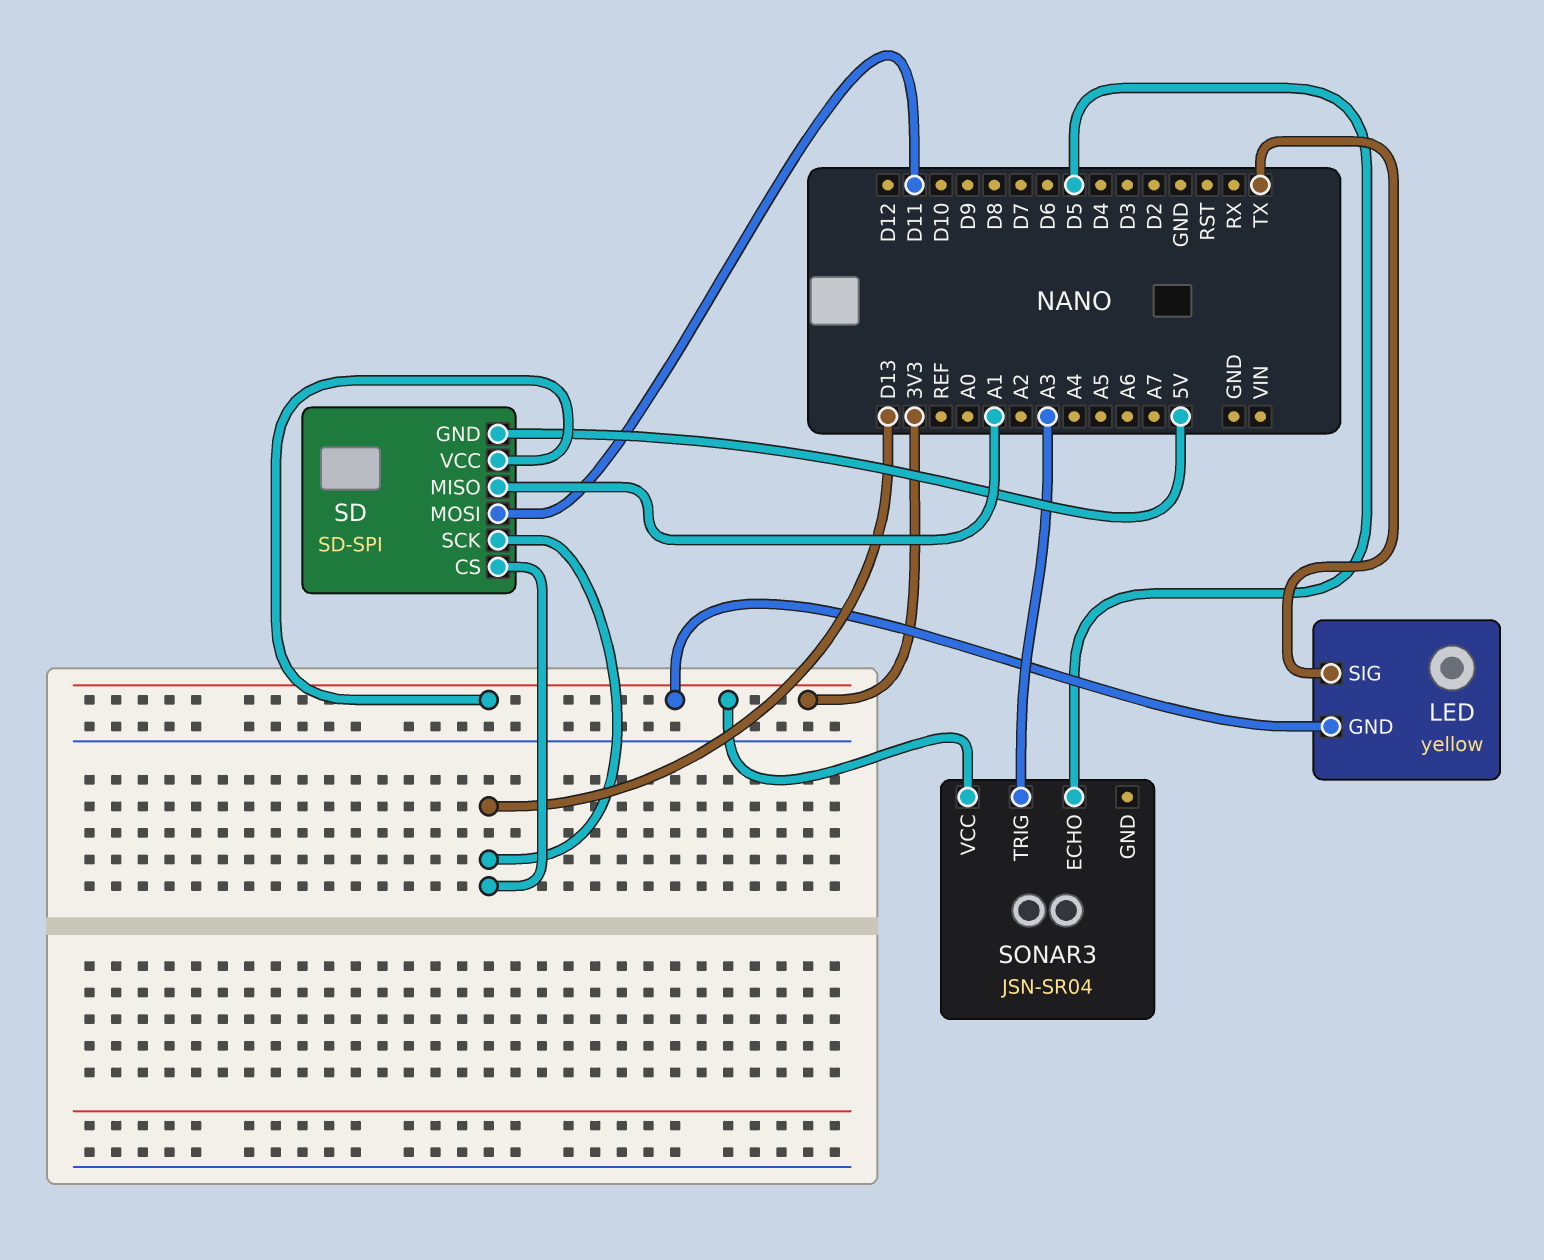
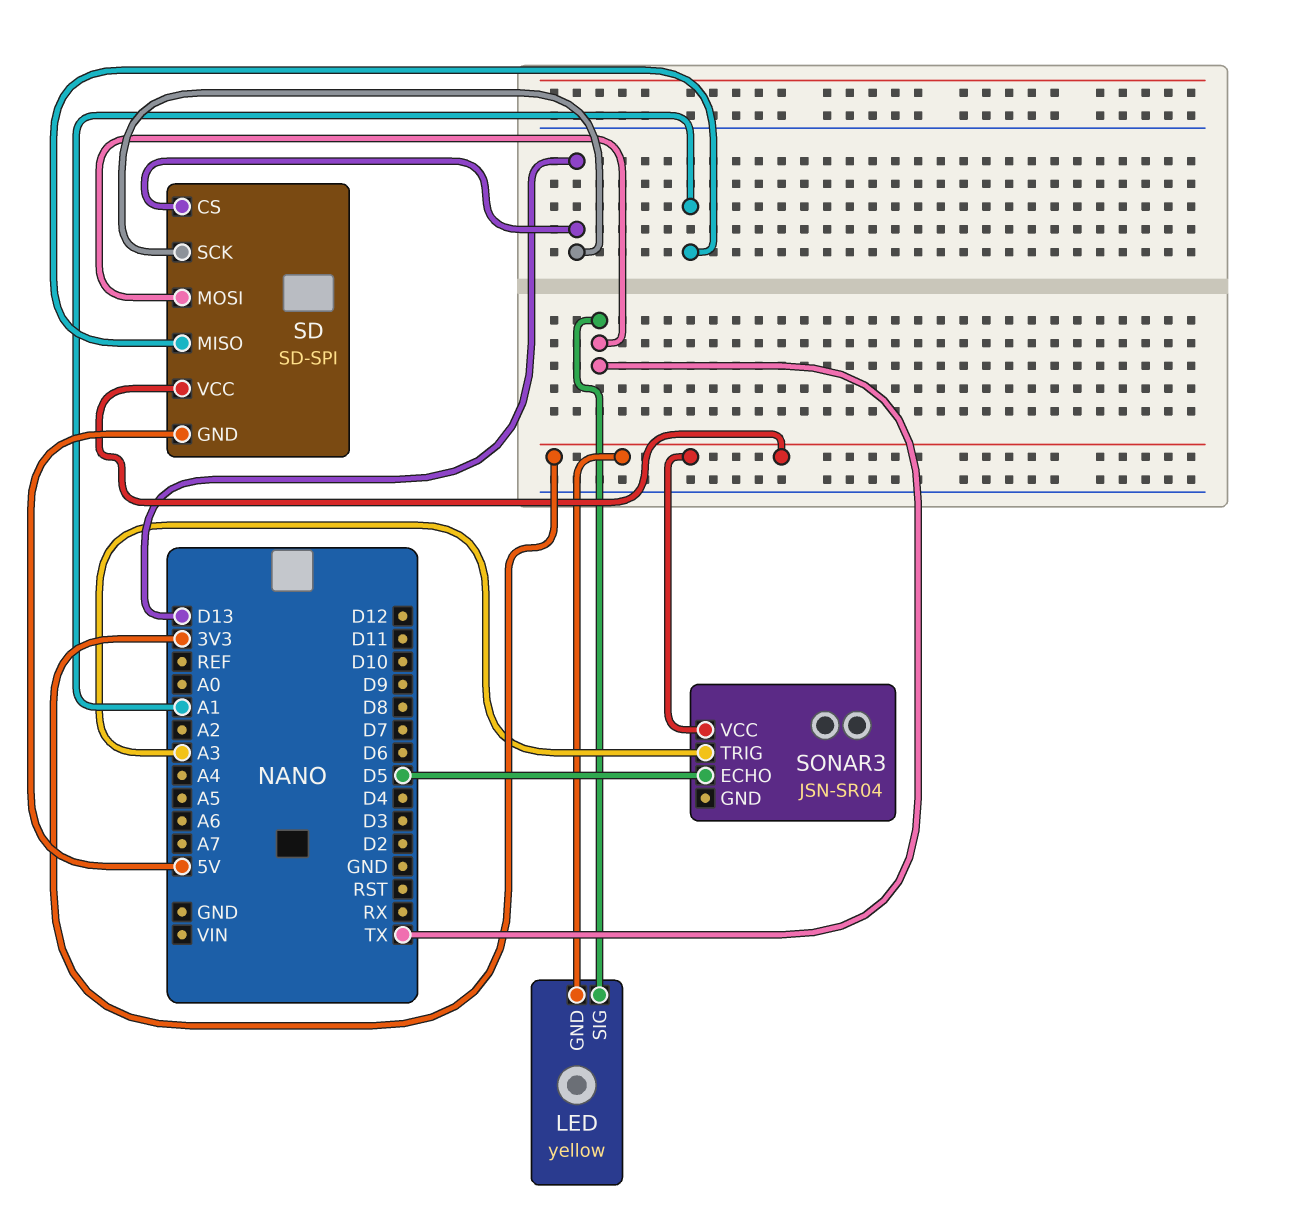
SD pin MOSI: D11 -> TX

